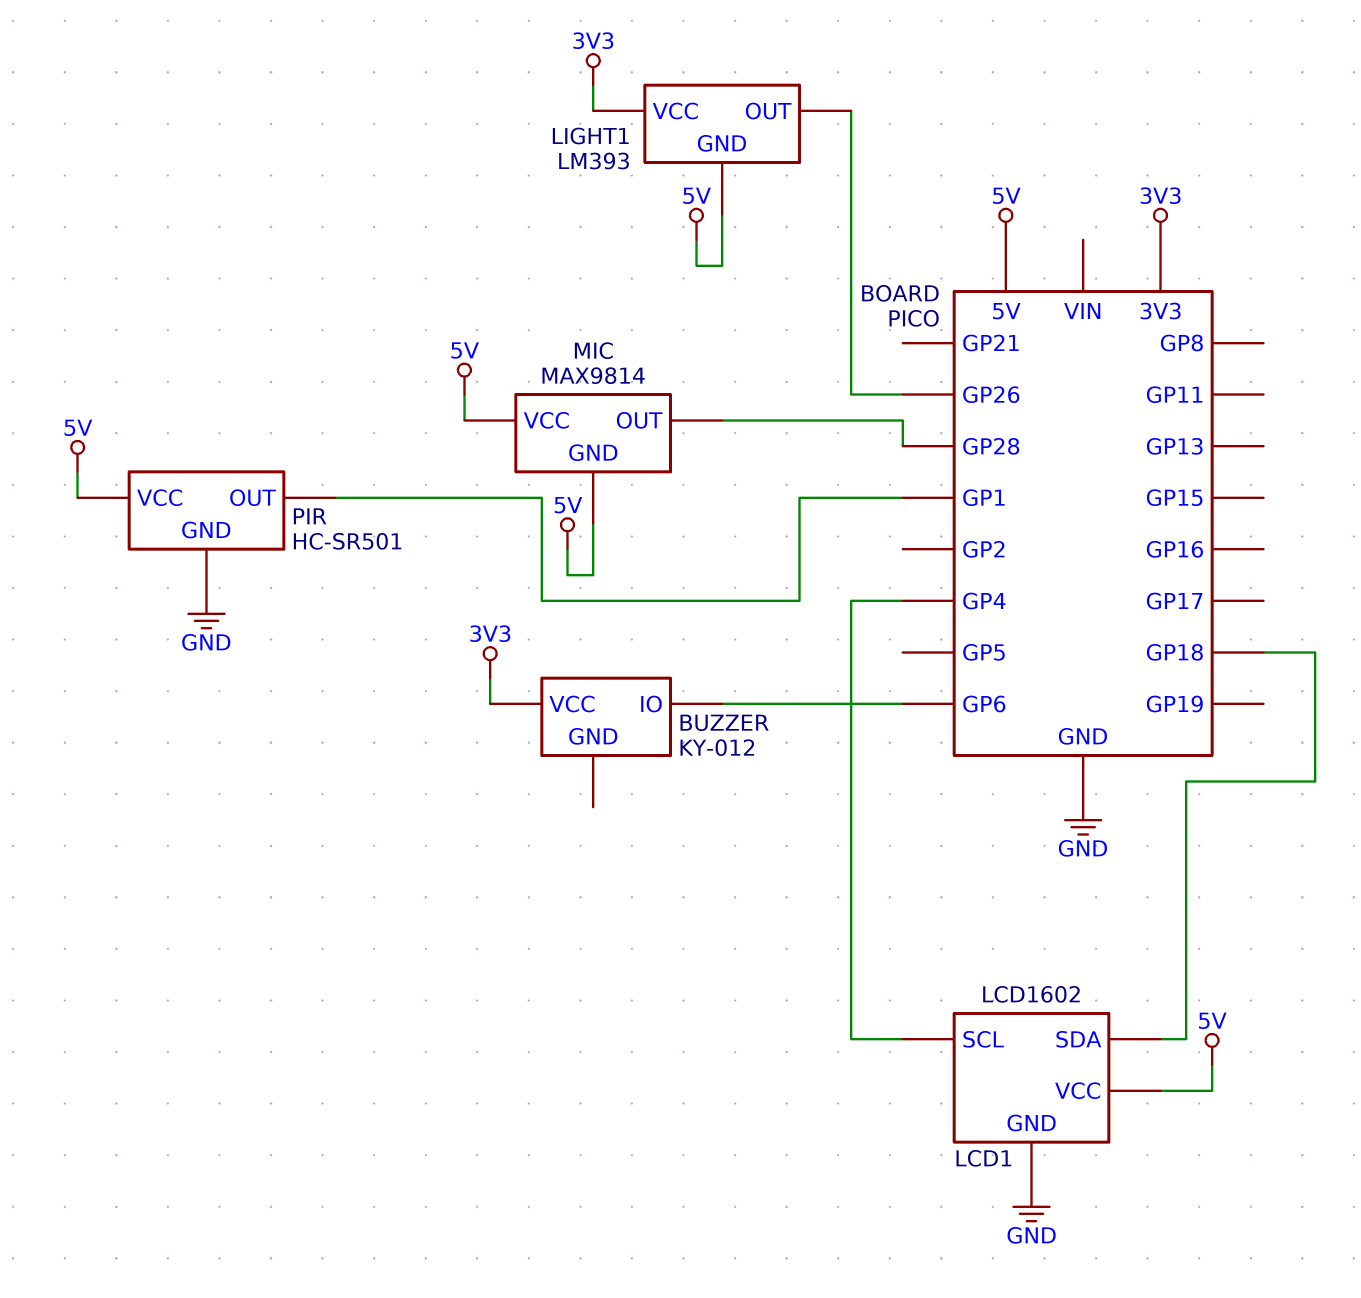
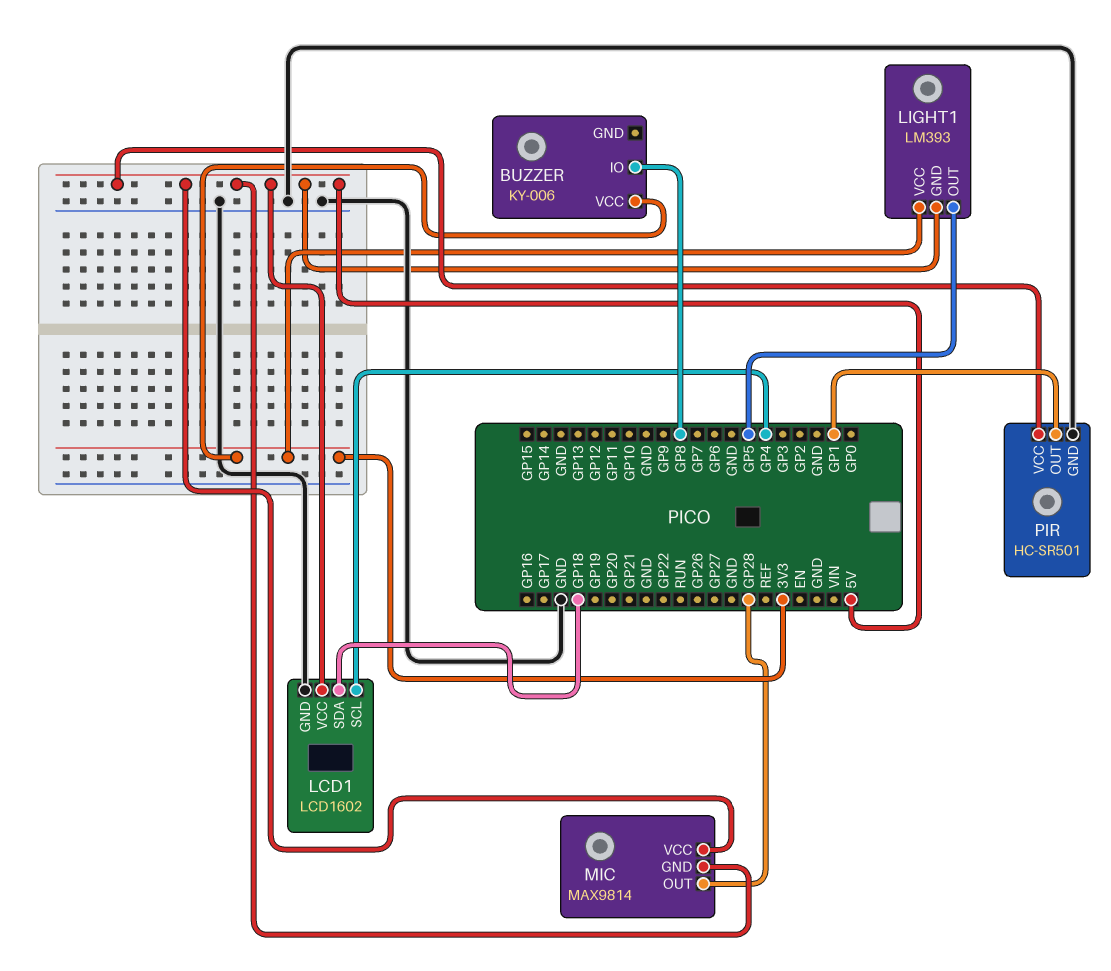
BUZZER: KY-012 -> KY-006
BUZZER pin IO: GP6 -> GP8
LIGHT1 pin OUT: GP26 -> GP5

